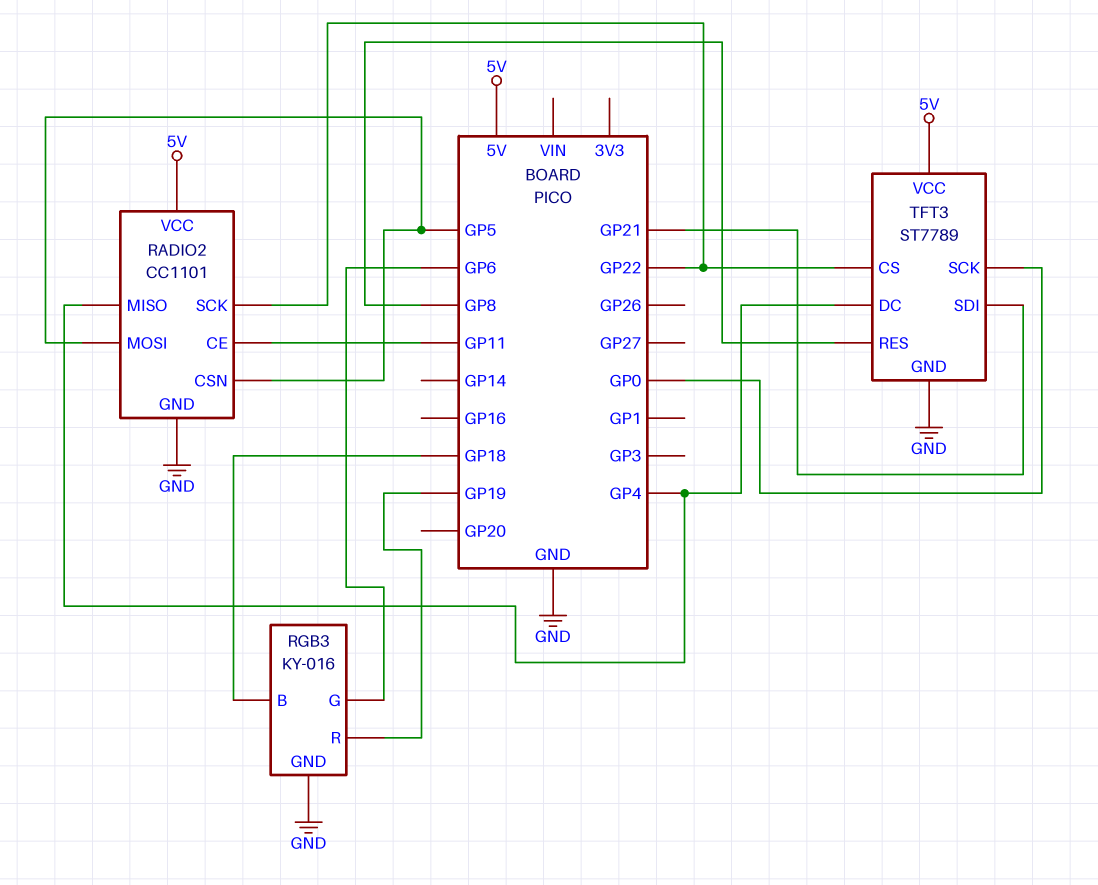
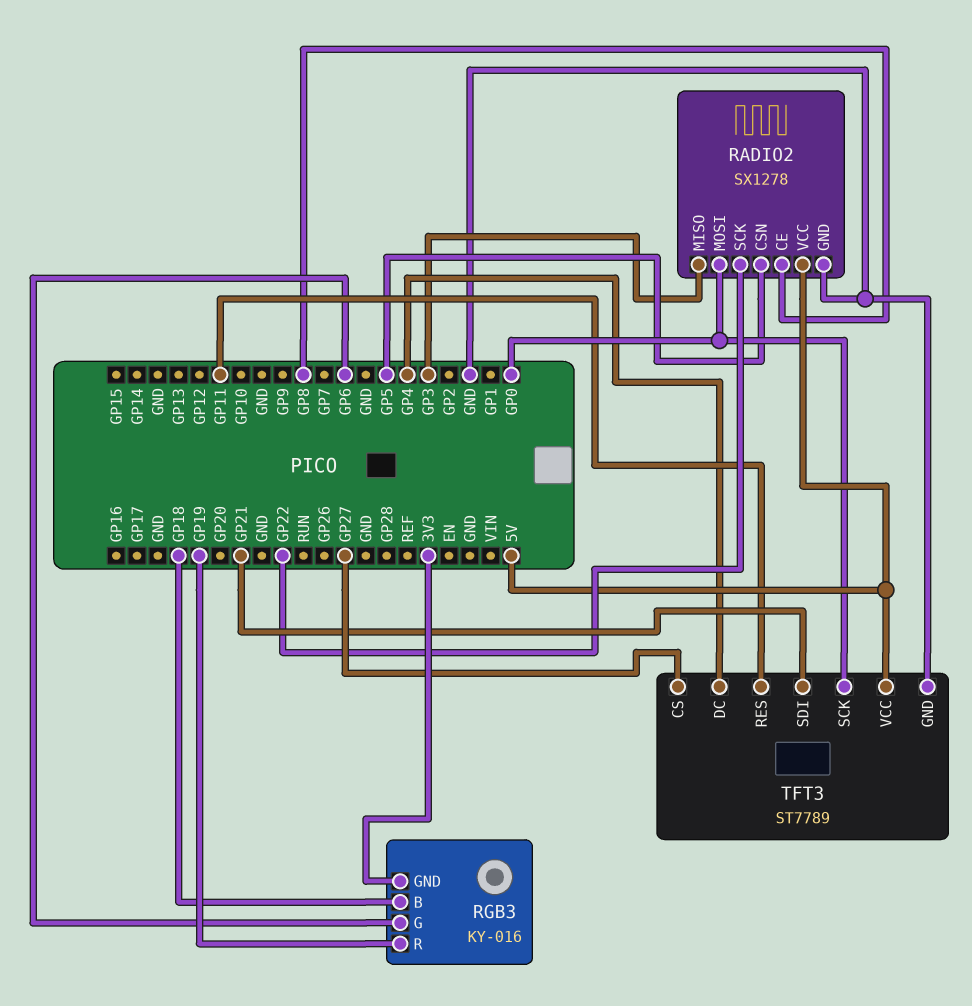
RADIO2: CC1101 -> SX1278
RADIO2 pin CE: GP11 -> GP8
RADIO2 pin MISO: GP4 -> GP3
RADIO2 pin MOSI: GP5 -> GP0
RGB3 pin GND: GND -> 3V3
TFT3 pin CS: GP22 -> GP27
TFT3 pin RES: GP8 -> GP11

